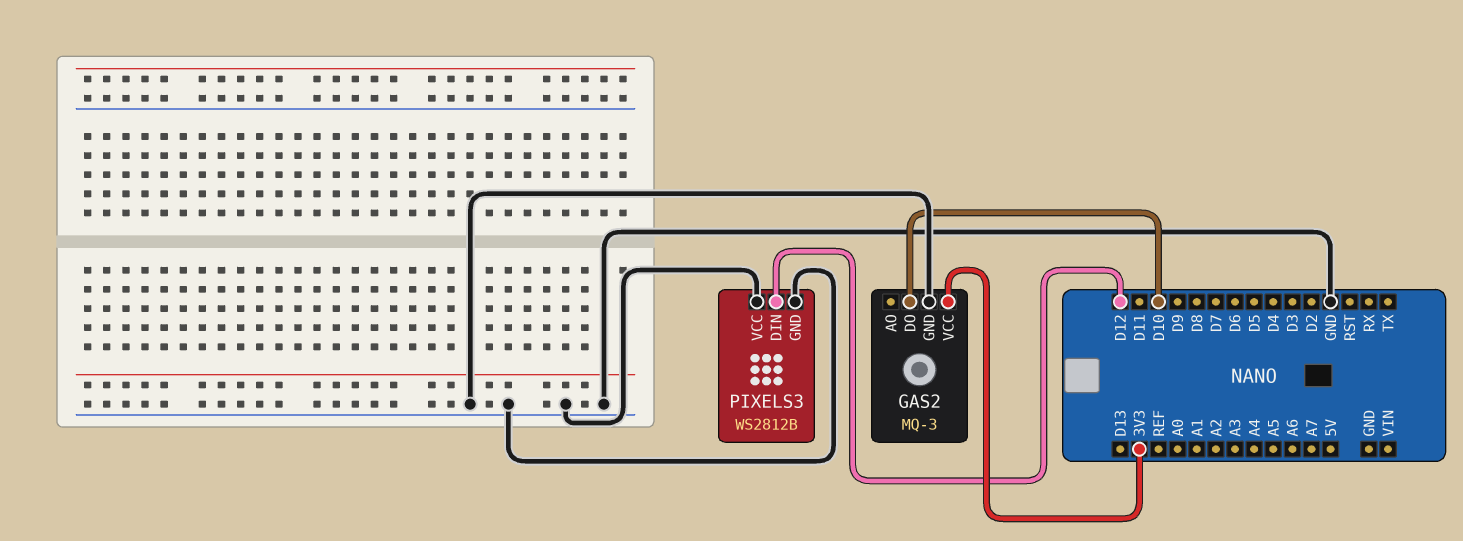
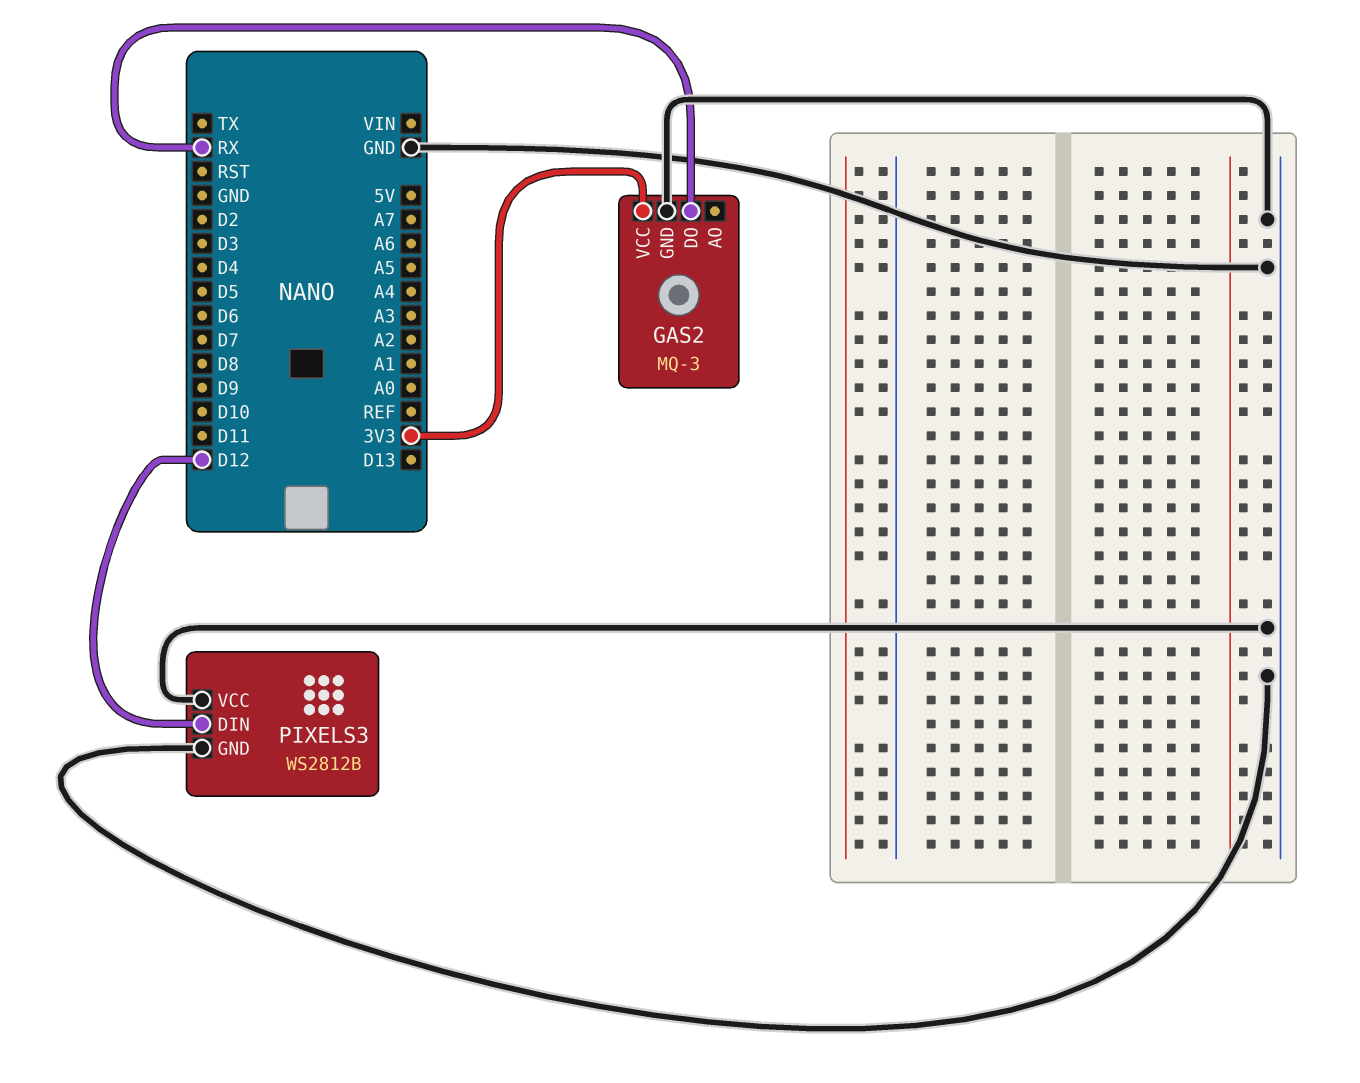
GAS2 pin DO: D10 -> RX

